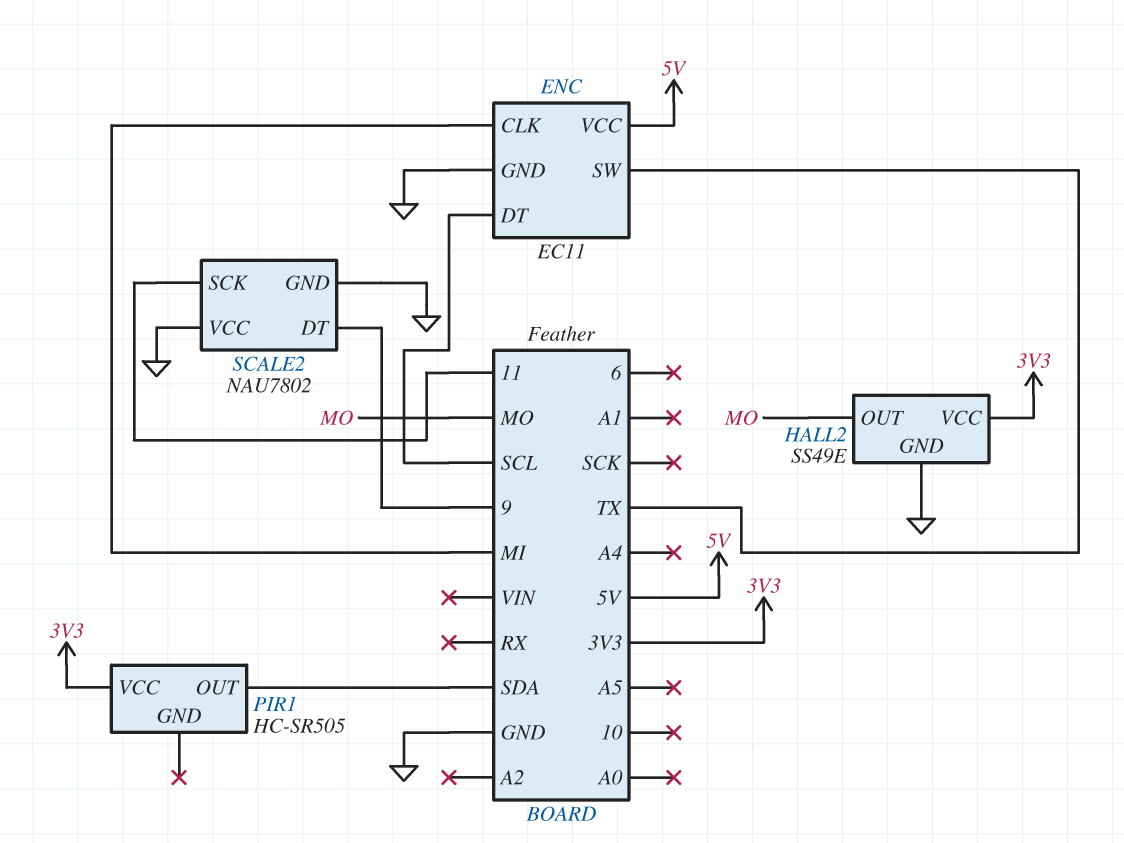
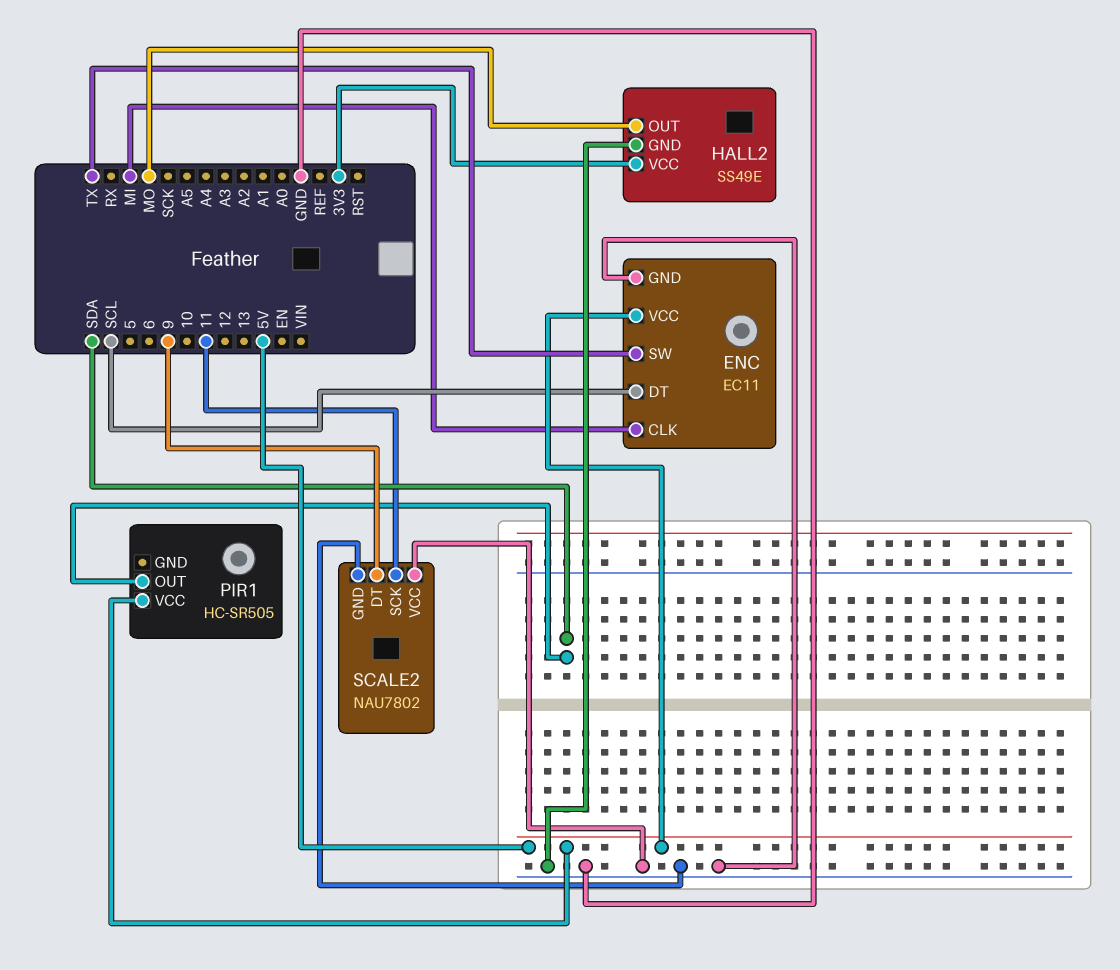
PIR1 pin VCC: 3V3 -> 5V

